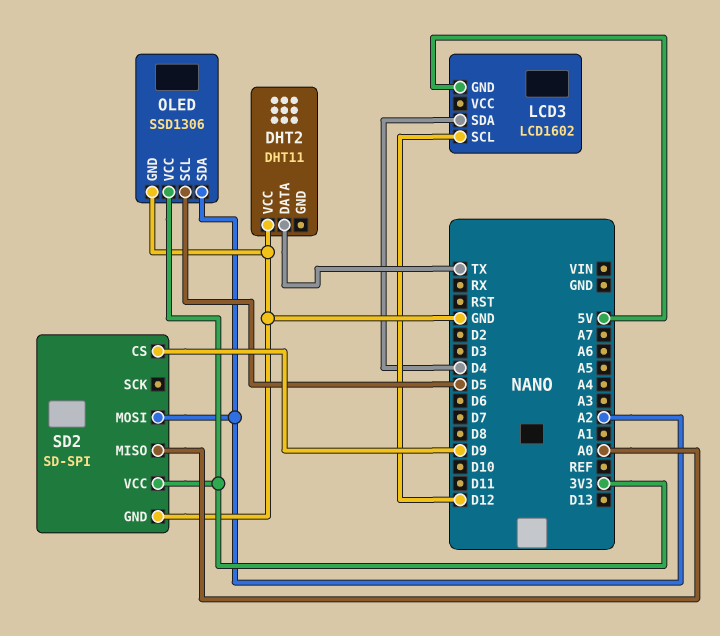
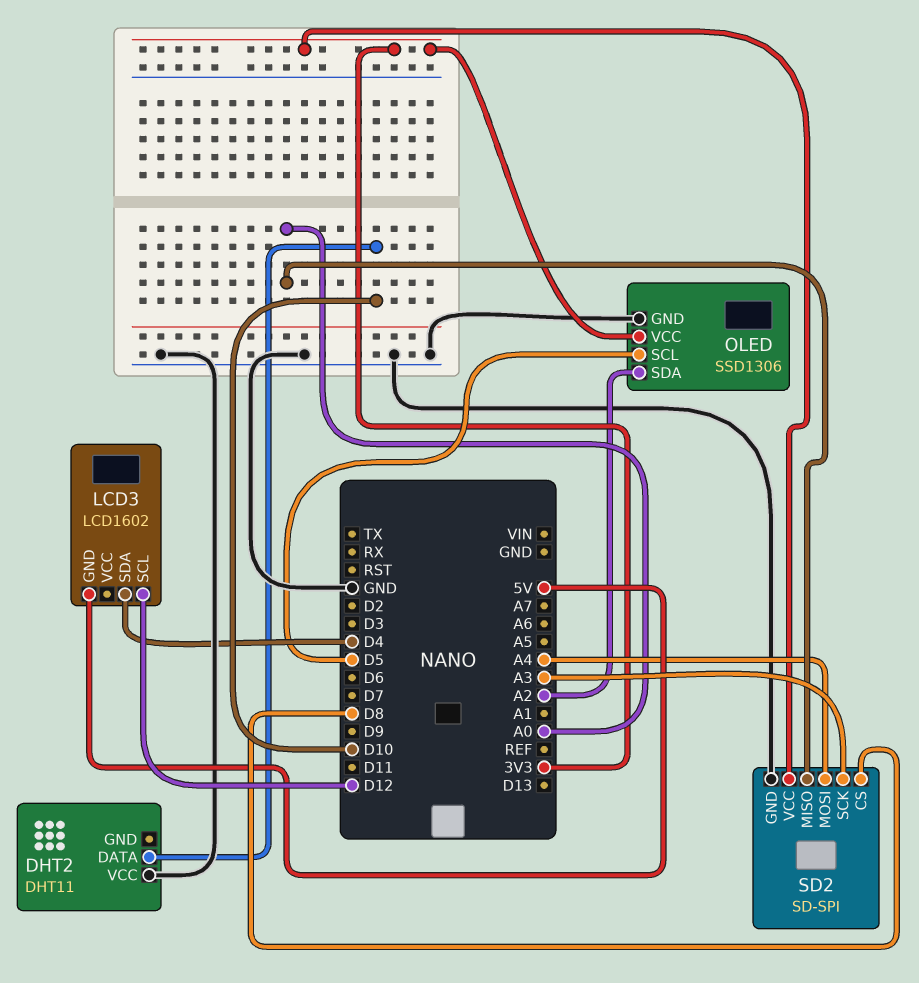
DHT2 pin DATA: TX -> D10
SD2 pin CS: D9 -> D8
SD2 pin MOSI: A2 -> A4
SD2 pin SCK: none -> A3

